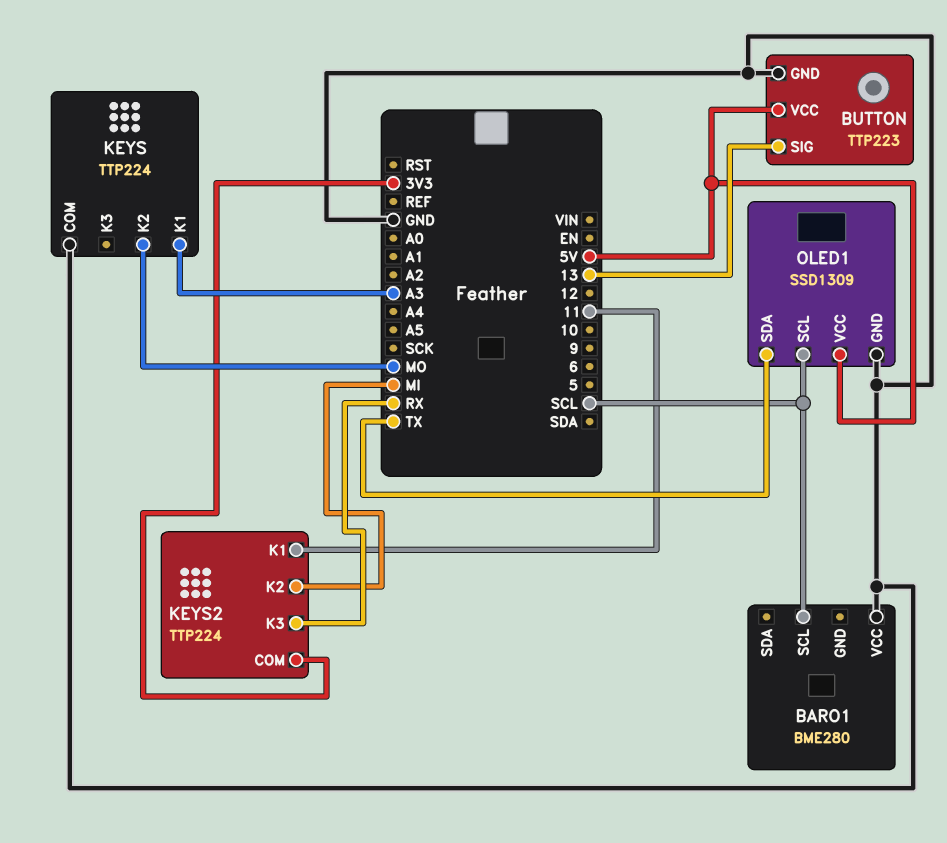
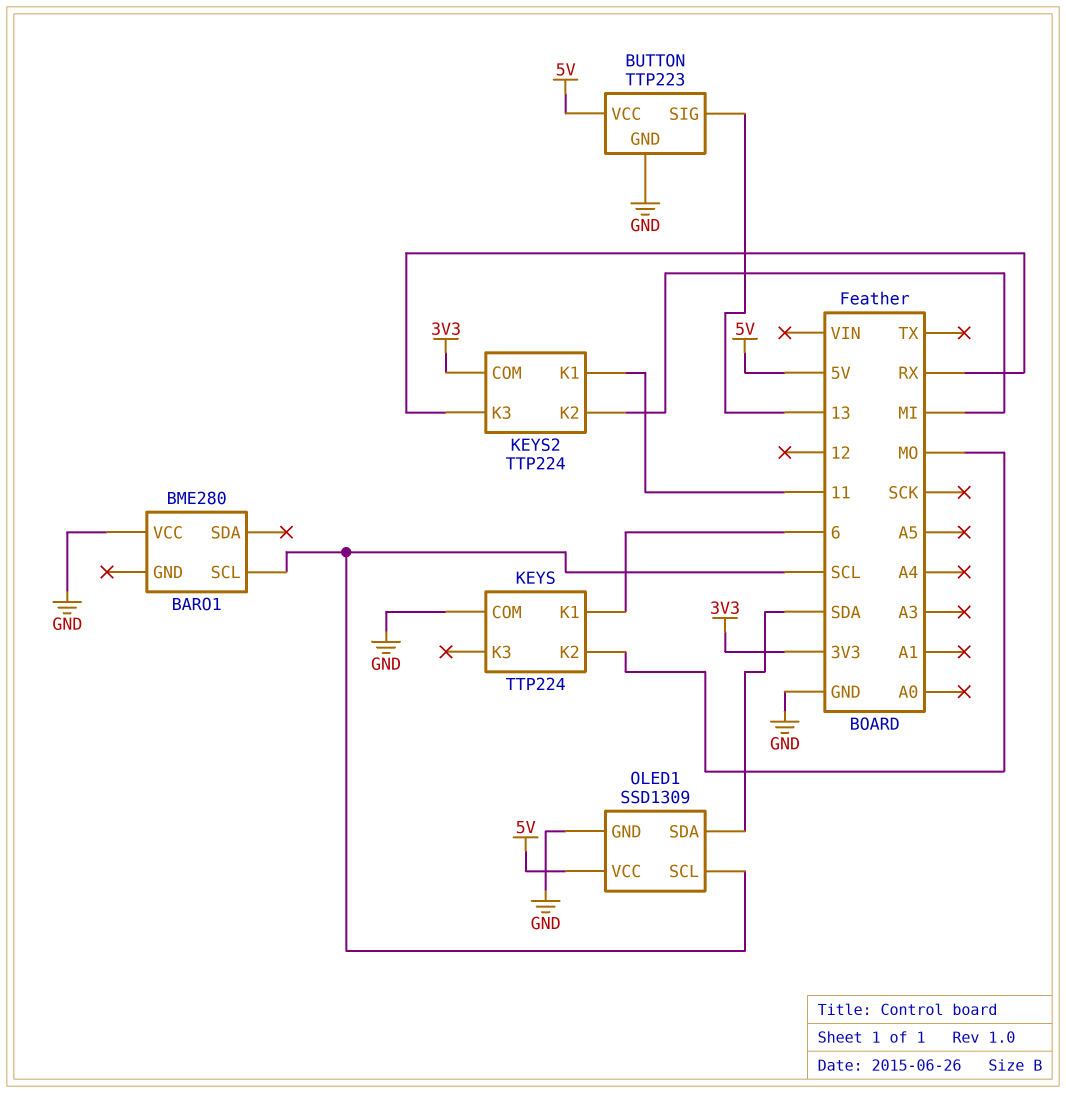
KEYS pin K1: A3 -> 6
OLED1 pin SDA: TX -> SDA

